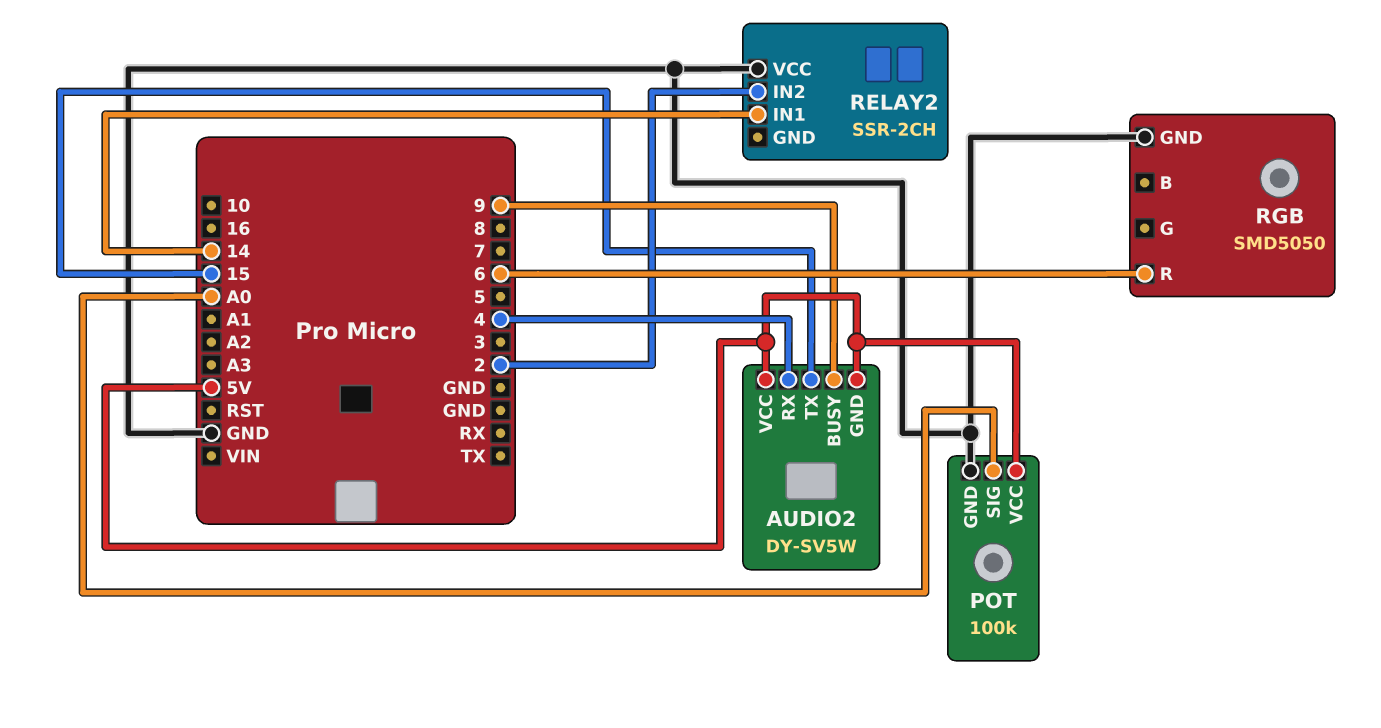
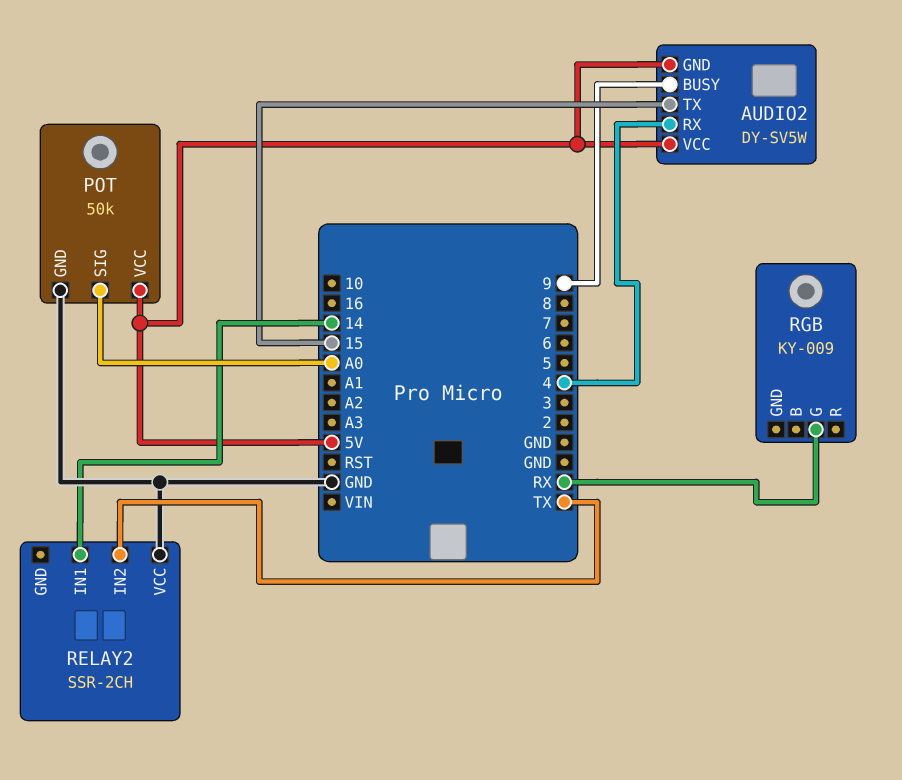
POT: 100k -> 50k
RELAY2 pin IN2: 2 -> TX
RGB: SMD5050 -> KY-009
RGB pin G: none -> RX
RGB pin GND: GND -> none
RGB pin R: 6 -> none

